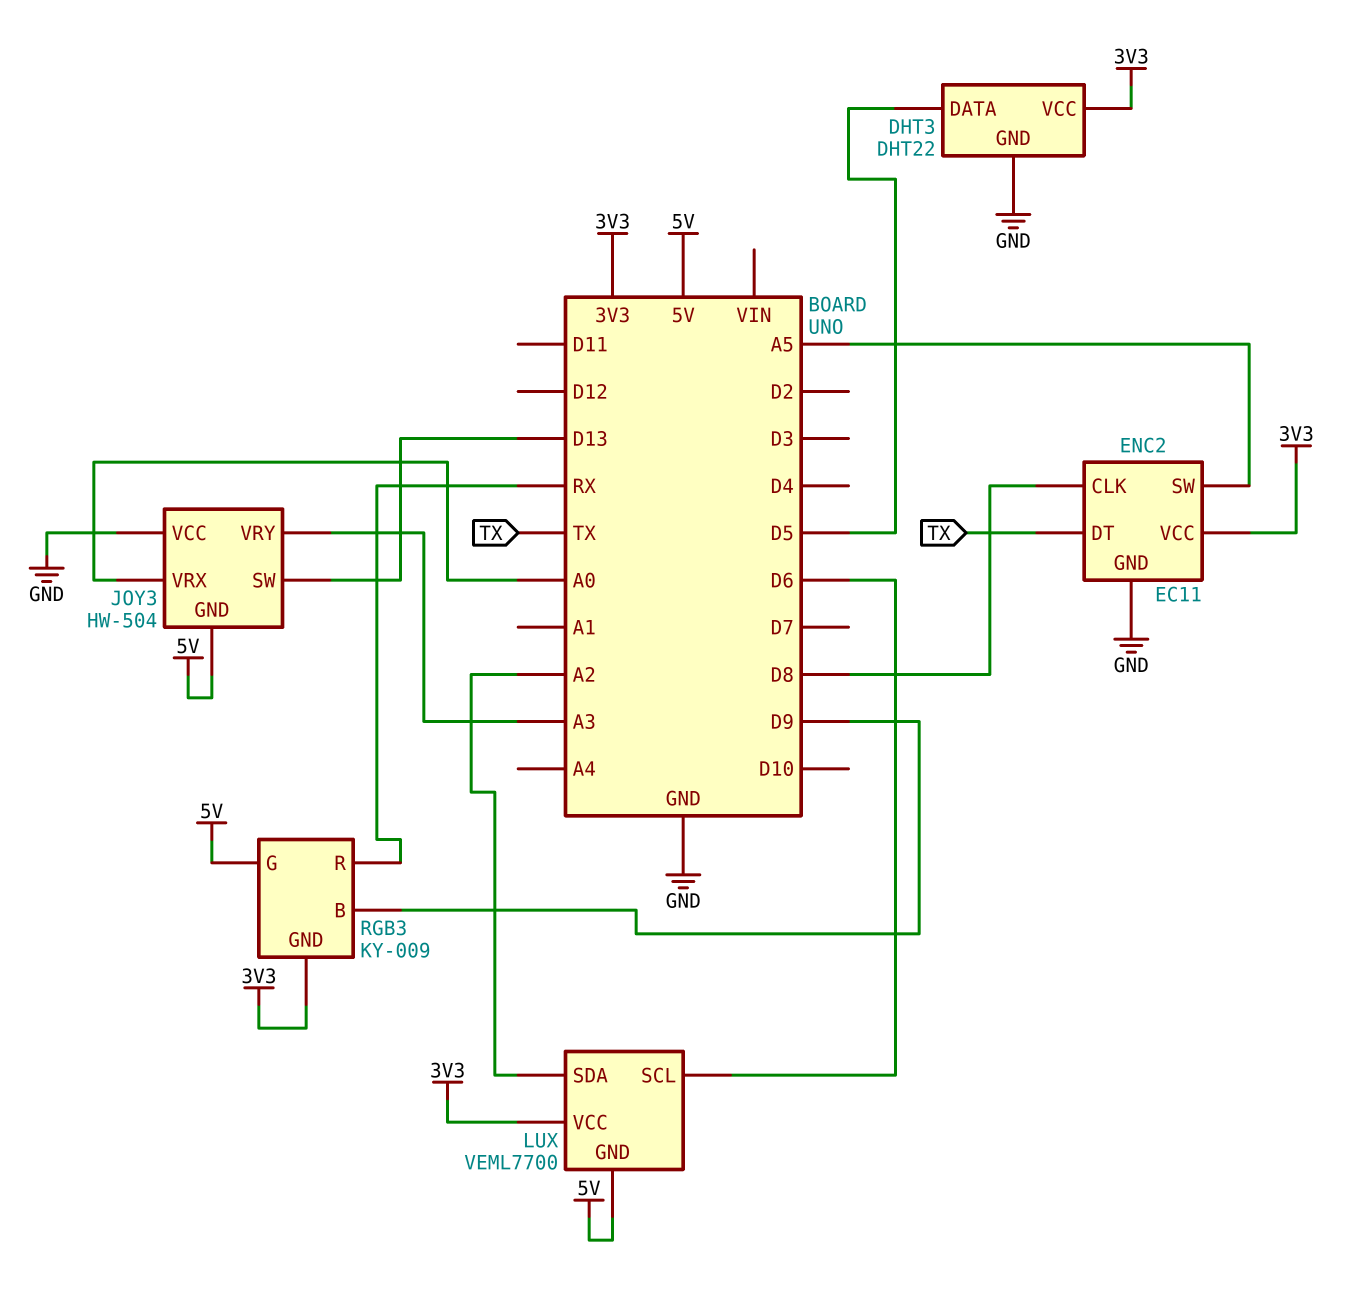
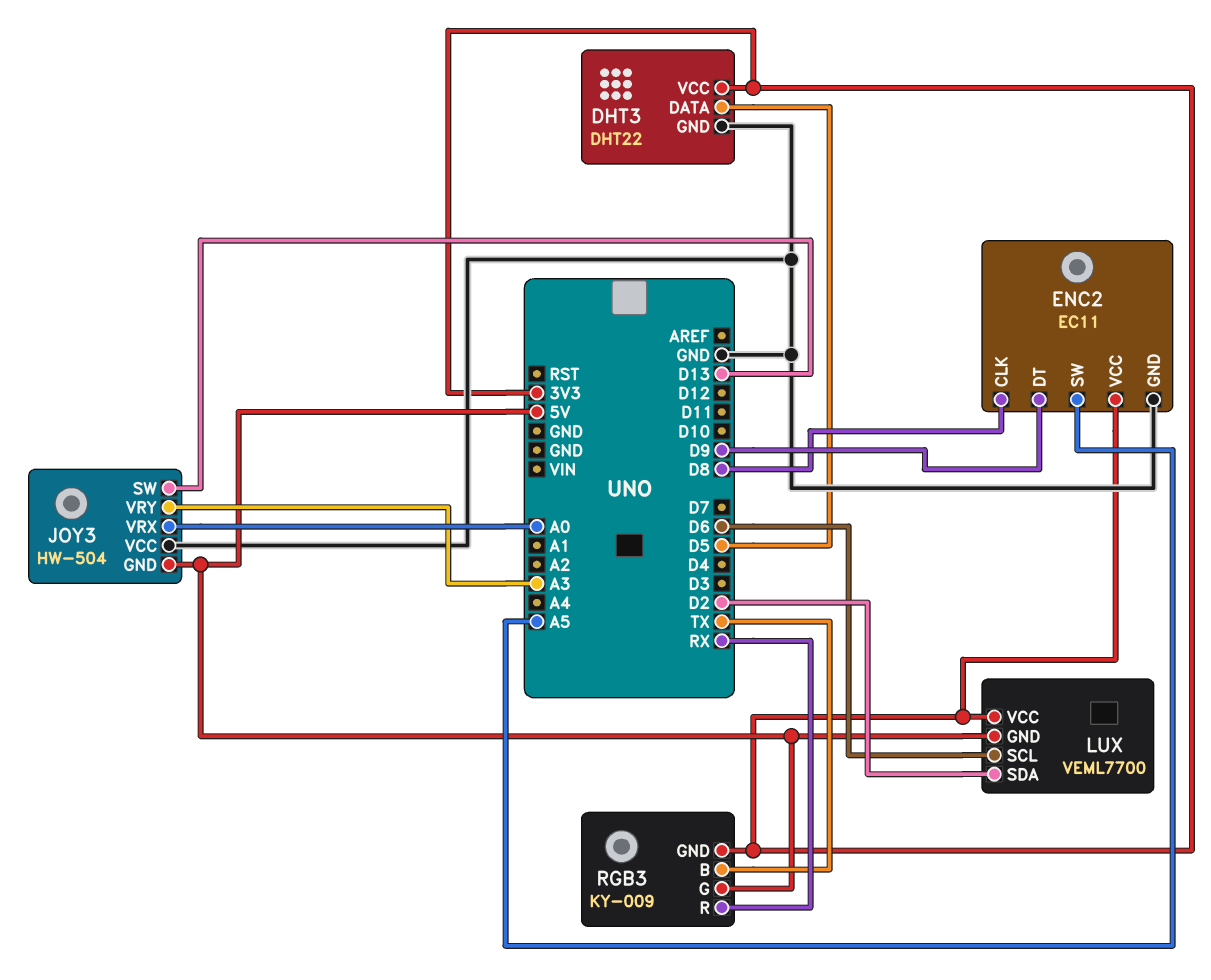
ENC2 pin DT: TX -> D9
LUX pin SDA: A2 -> D2
RGB3 pin B: D9 -> TX

